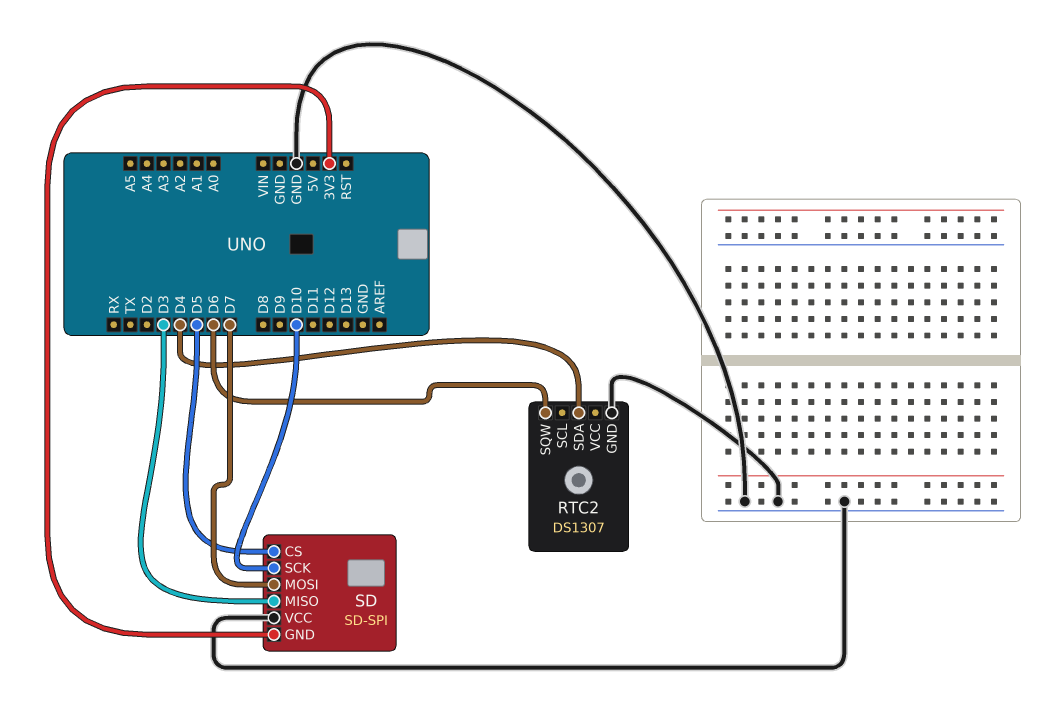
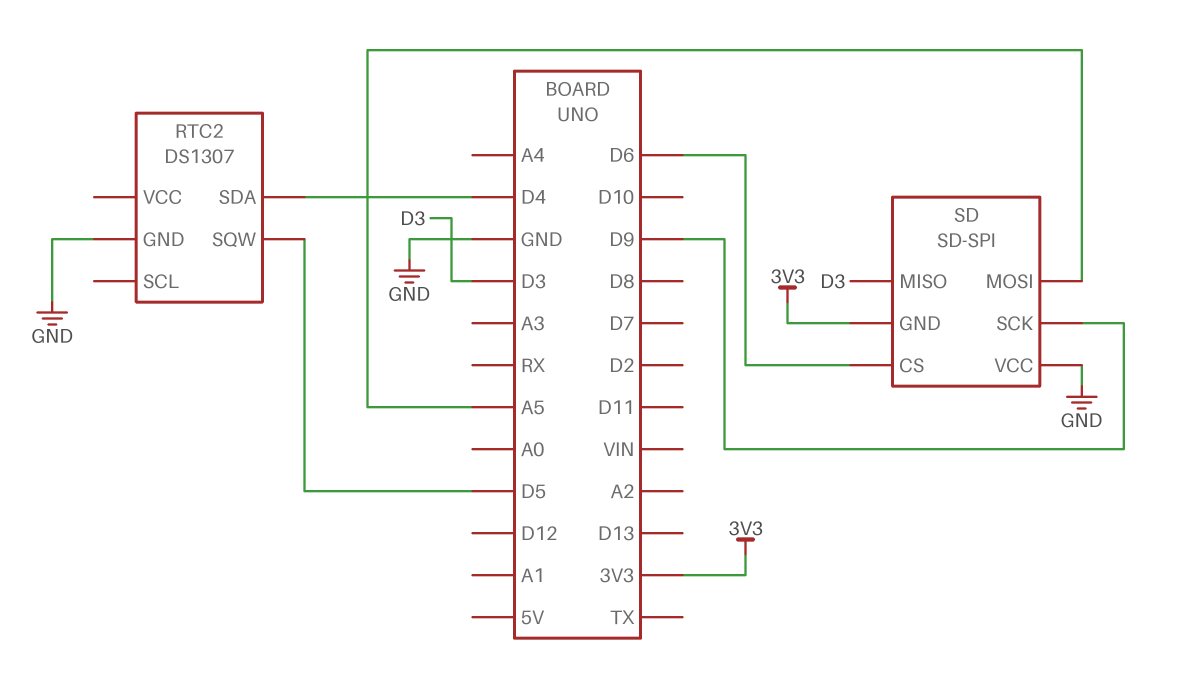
RTC2 pin SQW: D6 -> D5
SD pin CS: D5 -> D6
SD pin MOSI: D7 -> A5
SD pin SCK: D10 -> D9

